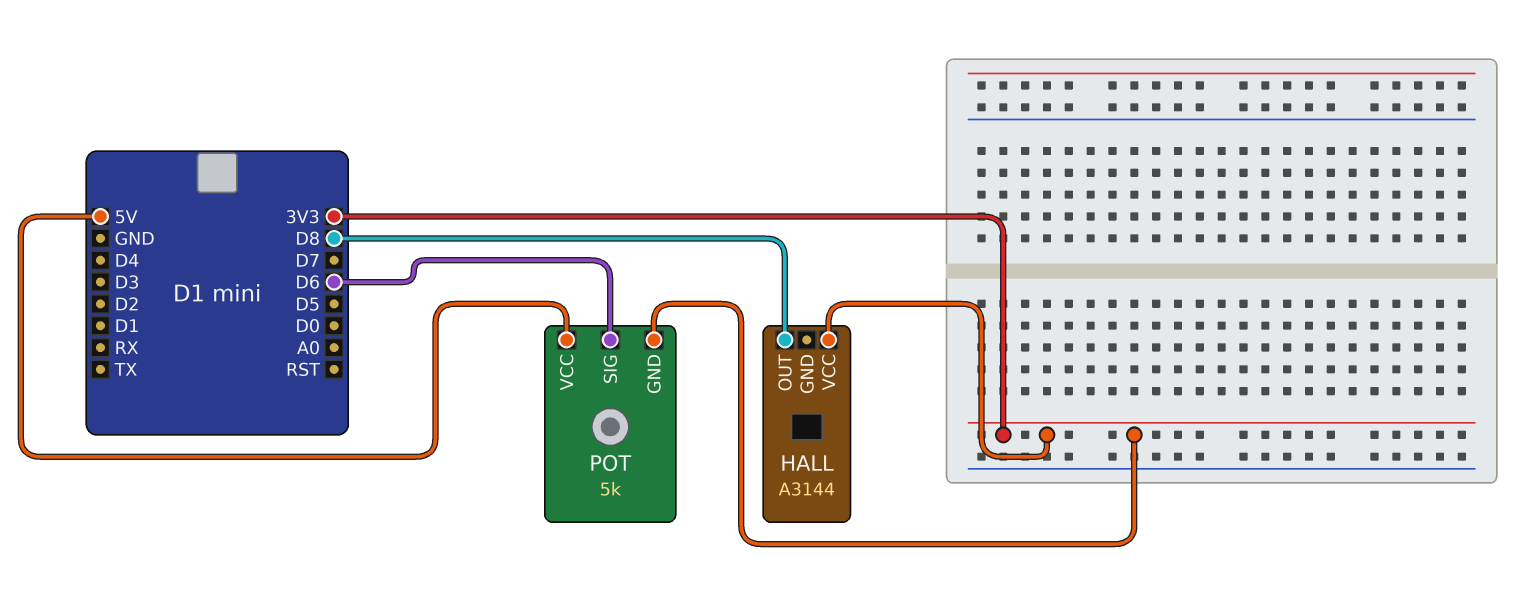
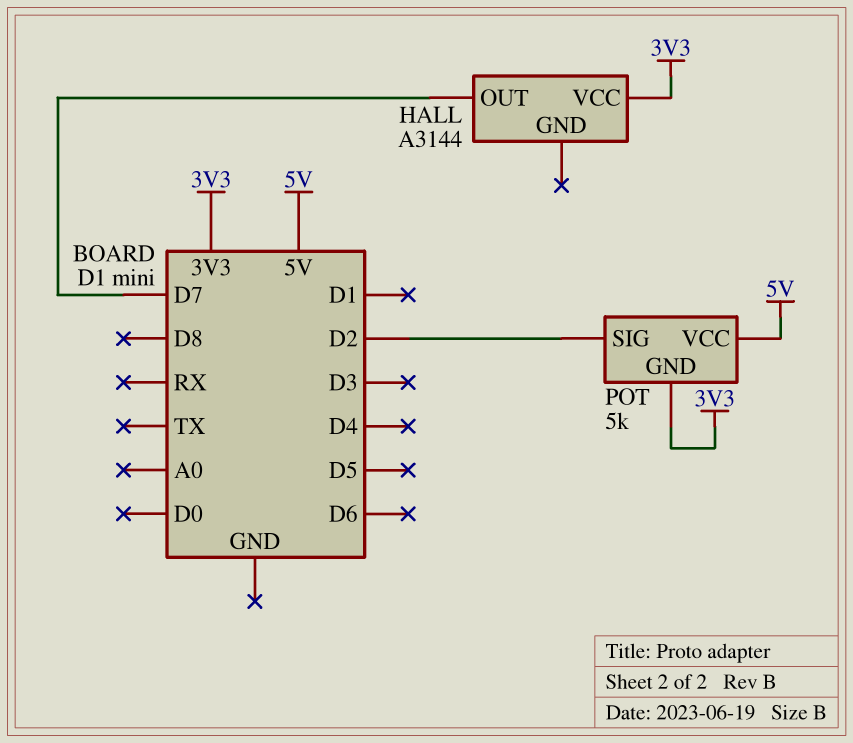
HALL pin OUT: D8 -> D7
POT pin SIG: D6 -> D2

